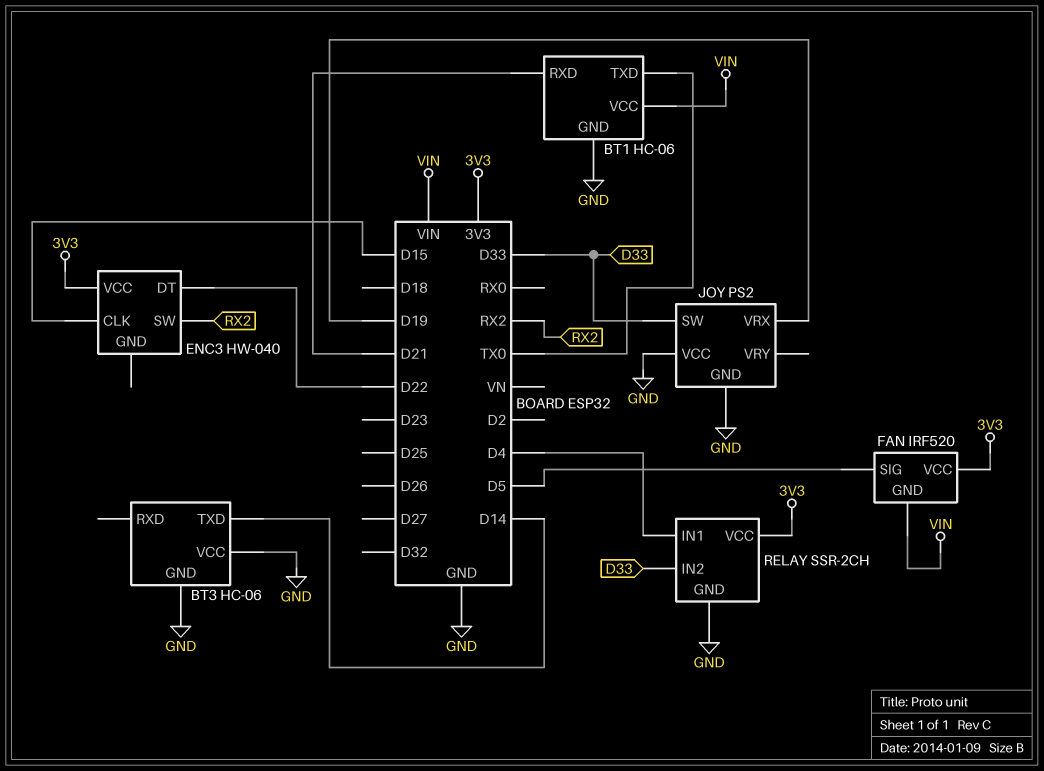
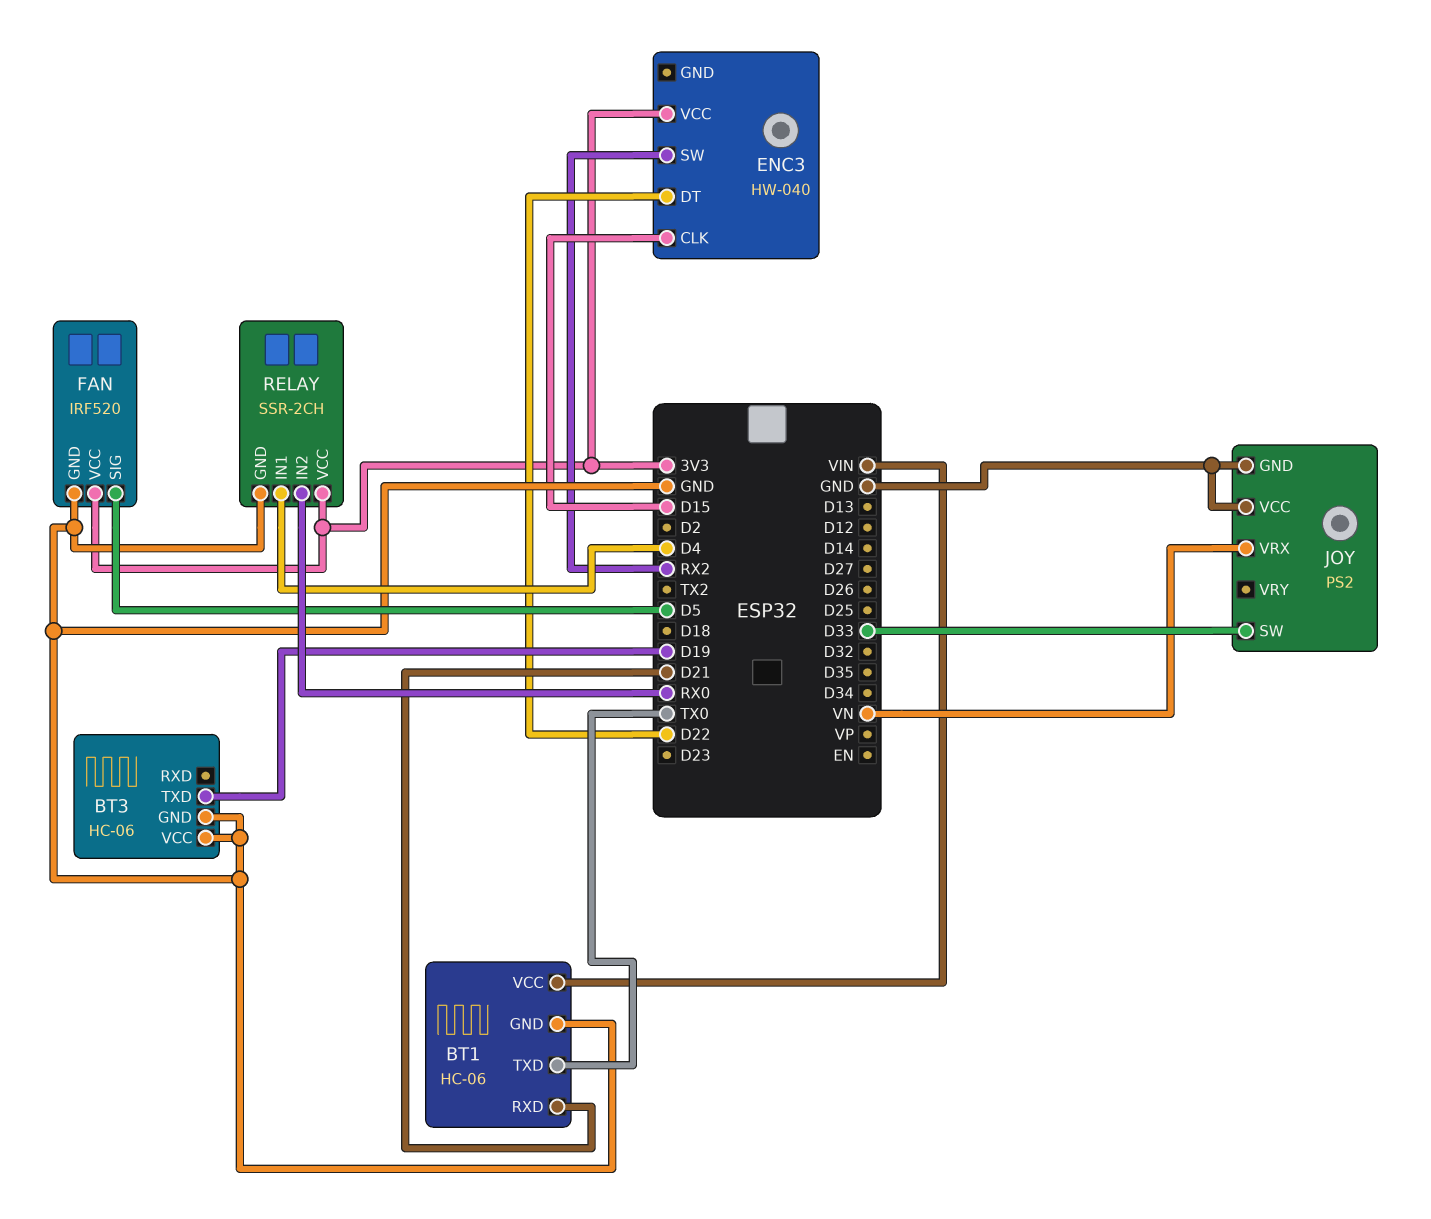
BT3 pin TXD: D14 -> D19
FAN pin GND: VIN -> GND
JOY pin VRX: D19 -> VN
RELAY pin IN2: D33 -> RX0

